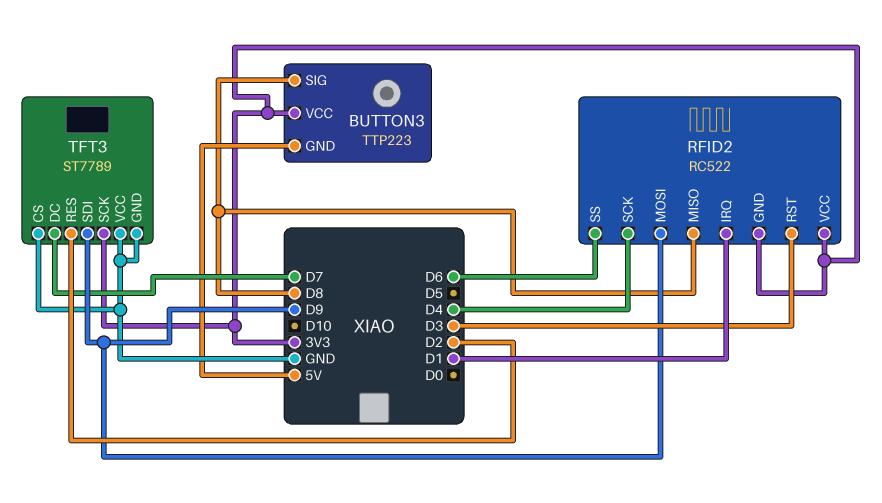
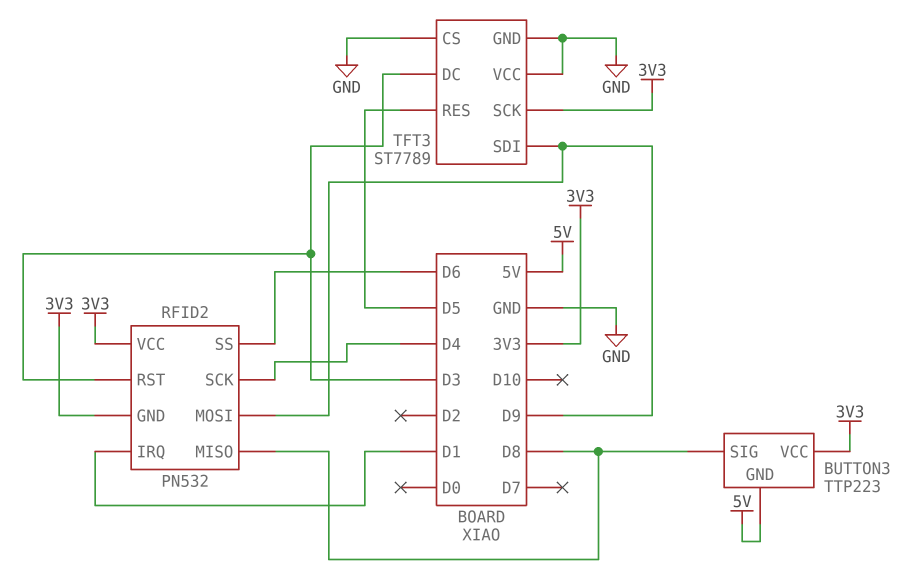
RFID2: RC522 -> PN532
TFT3 pin DC: D7 -> D3
TFT3 pin RES: D2 -> D5

